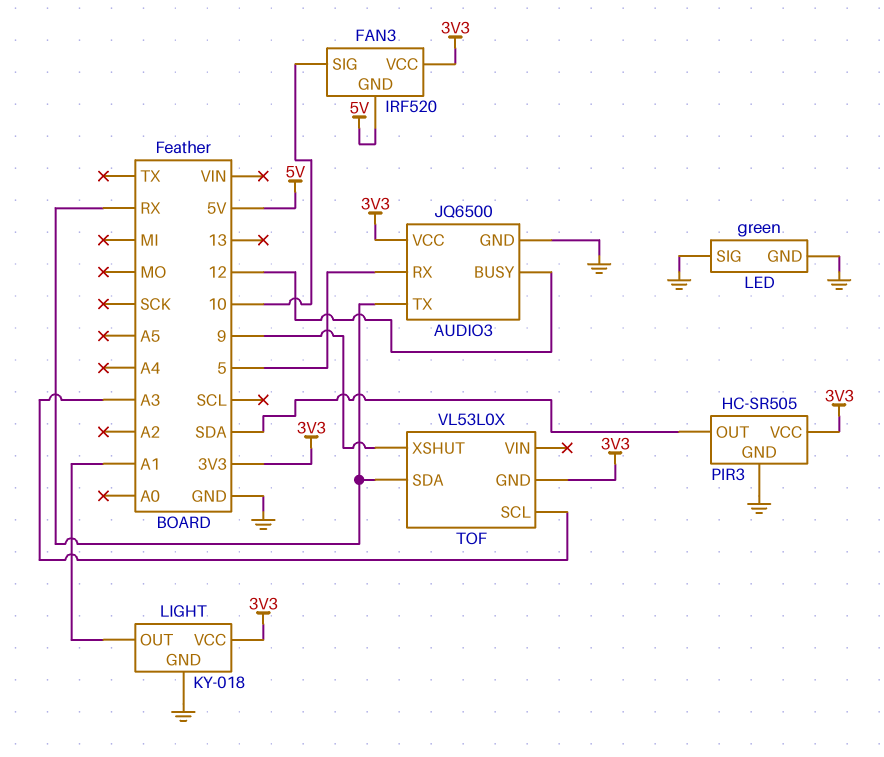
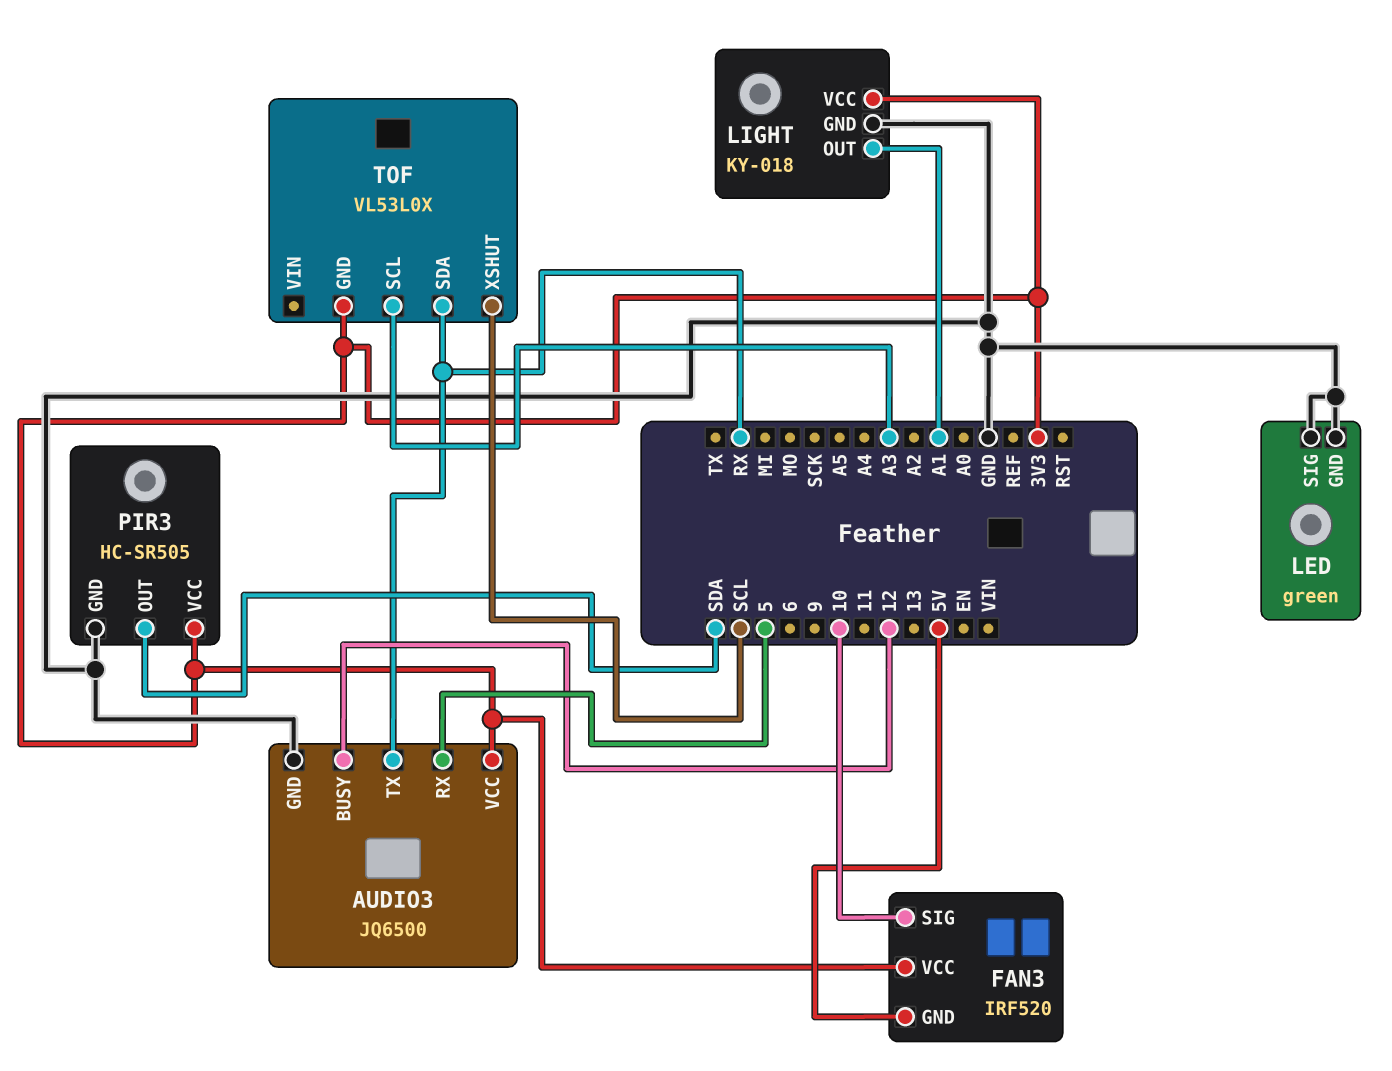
TOF pin XSHUT: 9 -> SCL

